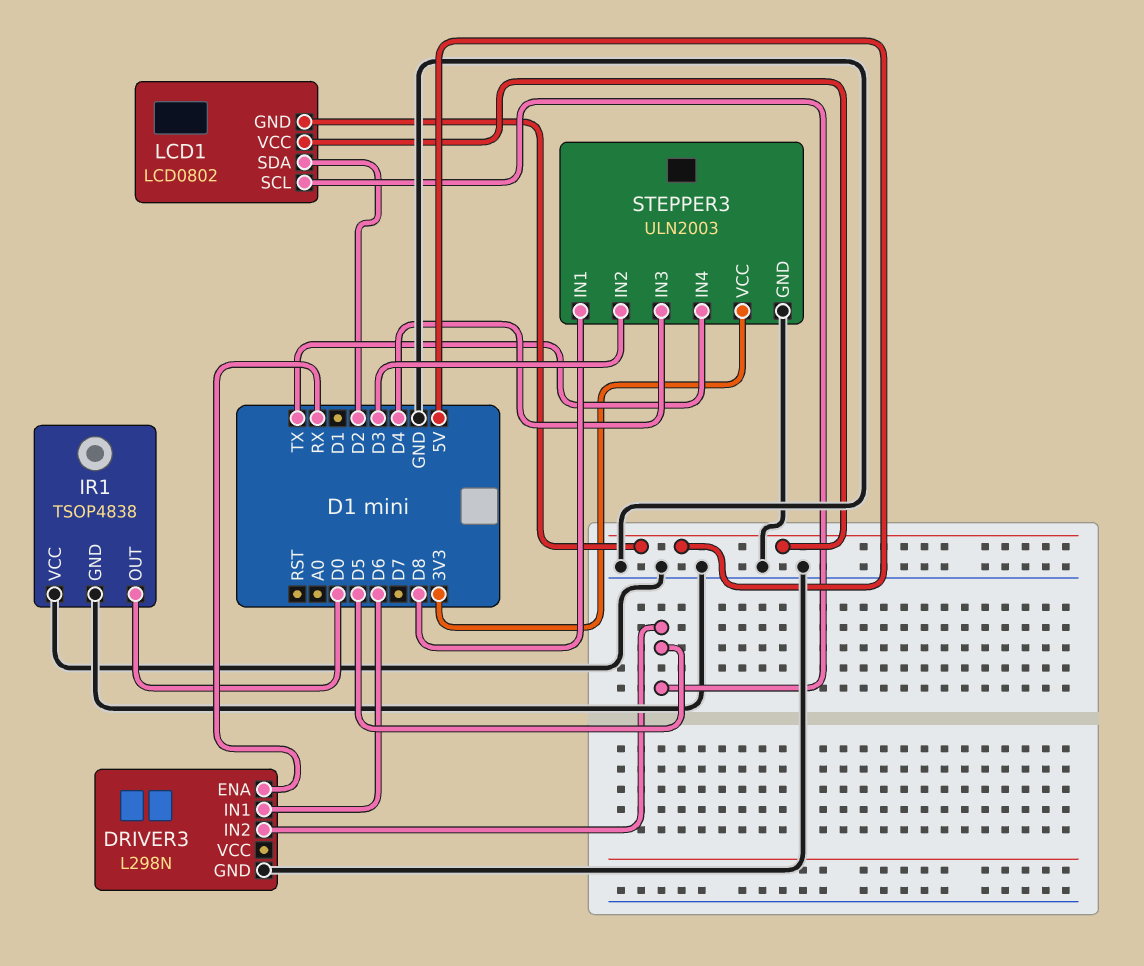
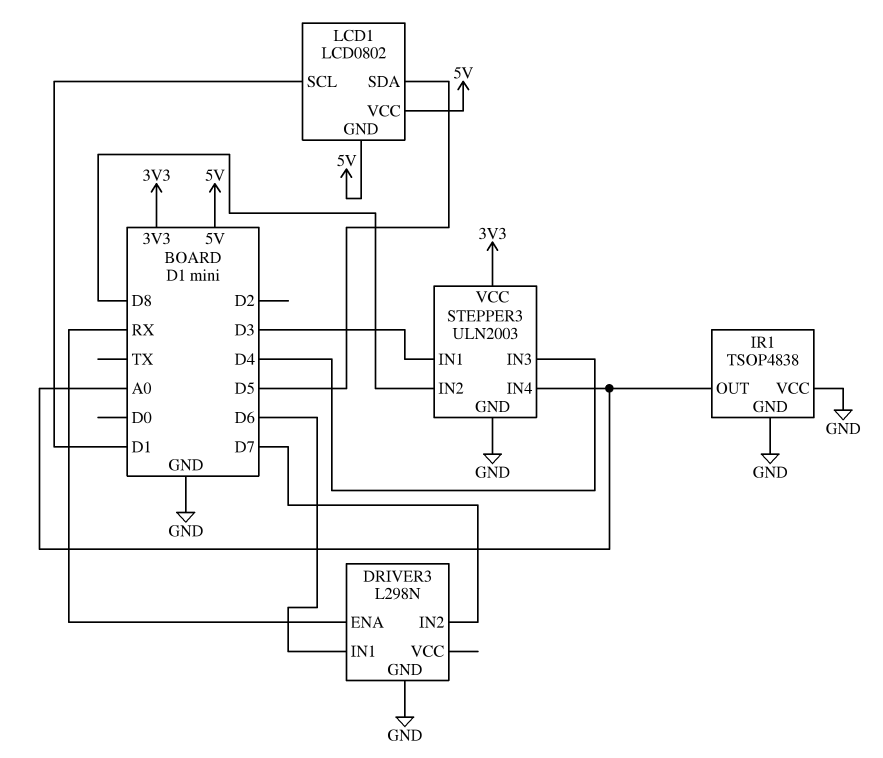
DRIVER3 pin IN2: D5 -> D7
IR1 pin OUT: D0 -> A0
LCD1 pin SCL: D5 -> D1
LCD1 pin SDA: D2 -> D5
STEPPER3 pin IN1: D8 -> D3
STEPPER3 pin IN2: D3 -> D8
STEPPER3 pin IN4: TX -> A0

